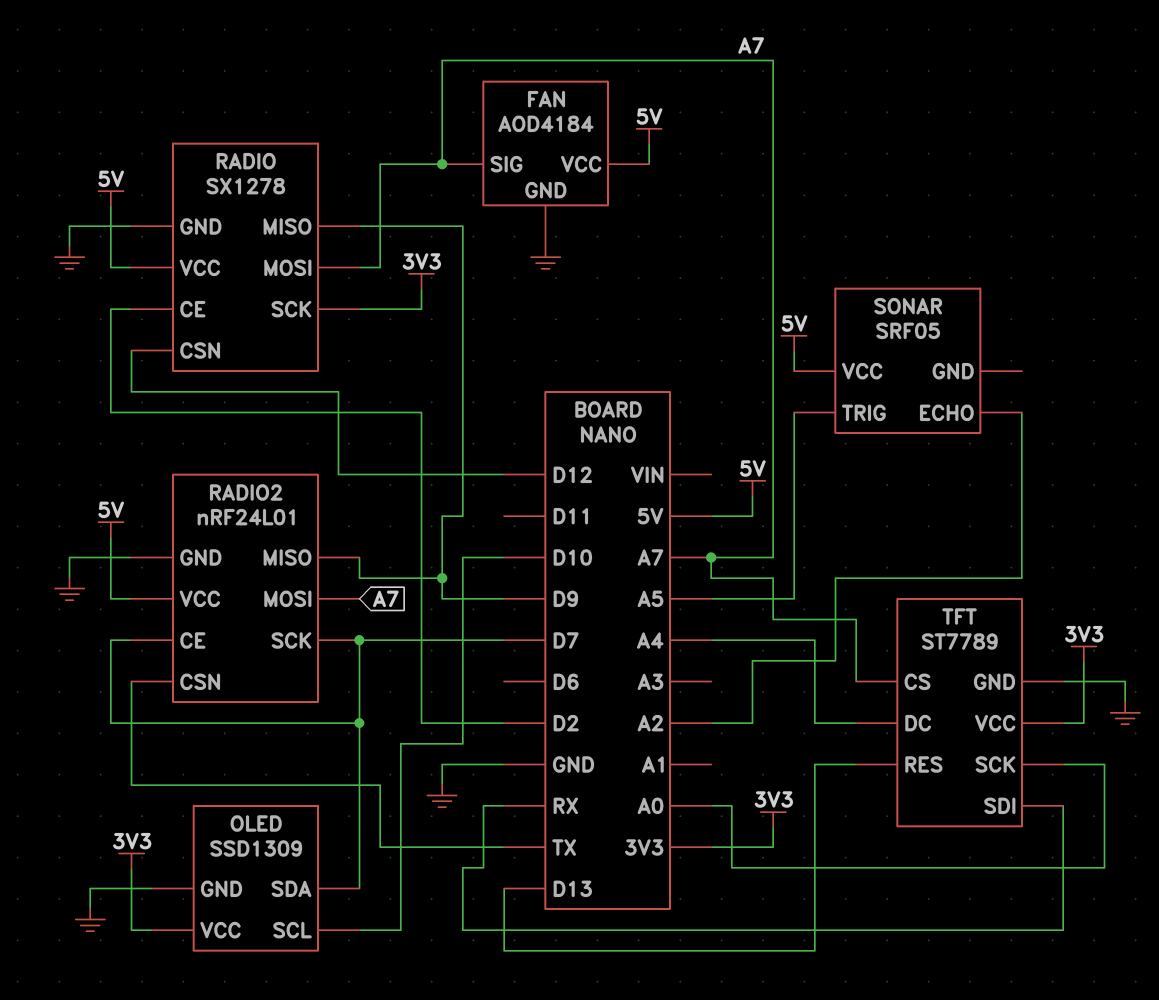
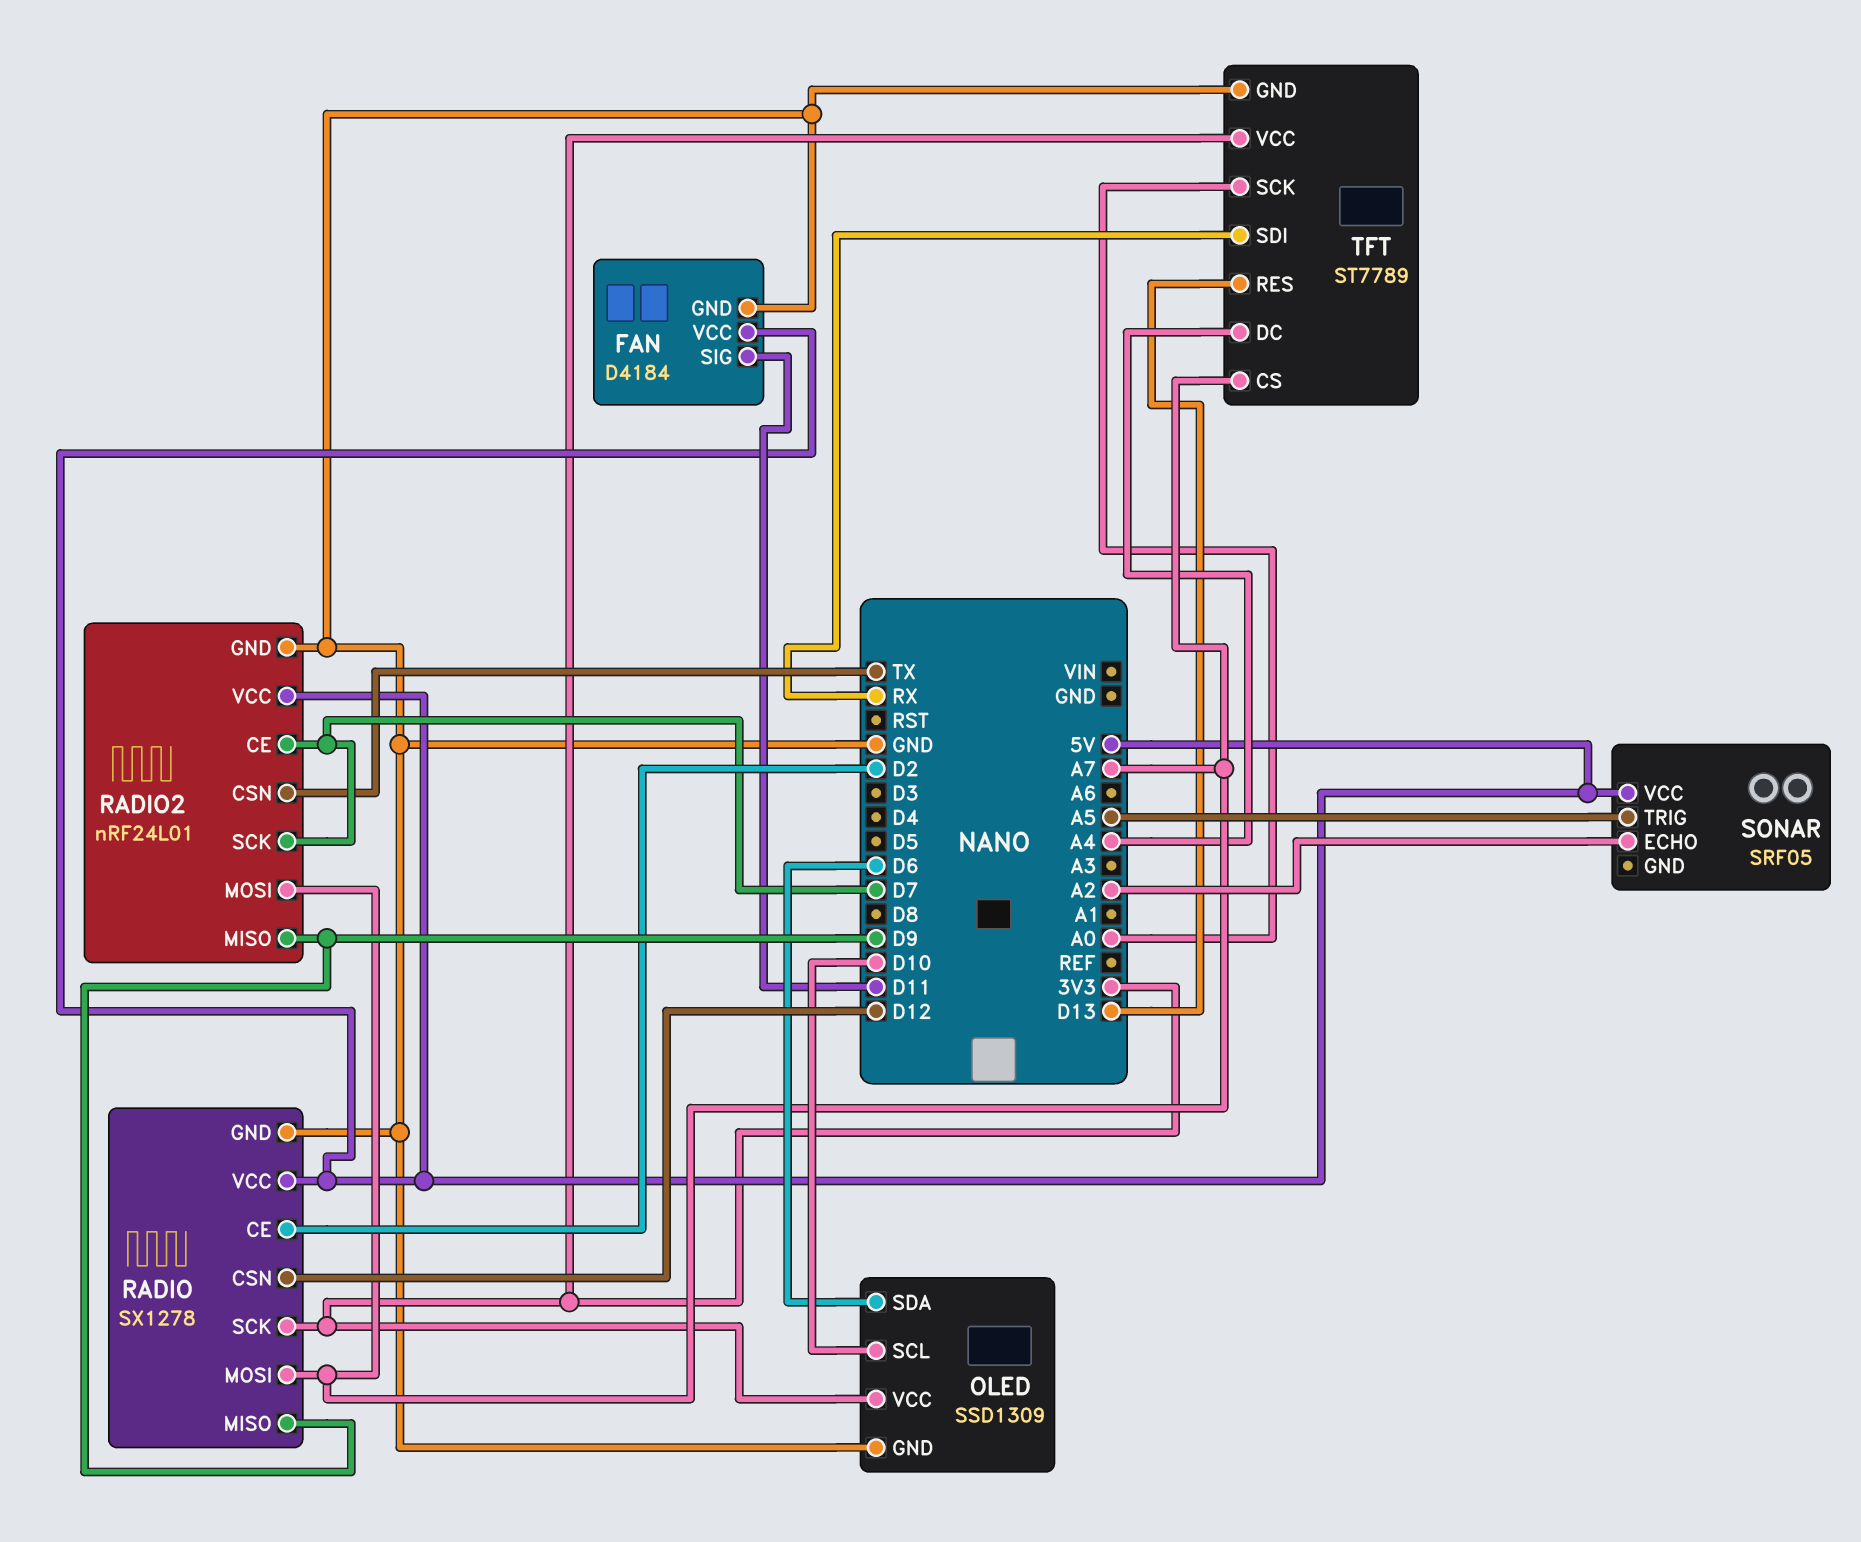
FAN: AOD4184 -> D4184
FAN pin SIG: A7 -> D11
OLED pin SDA: D7 -> D6

